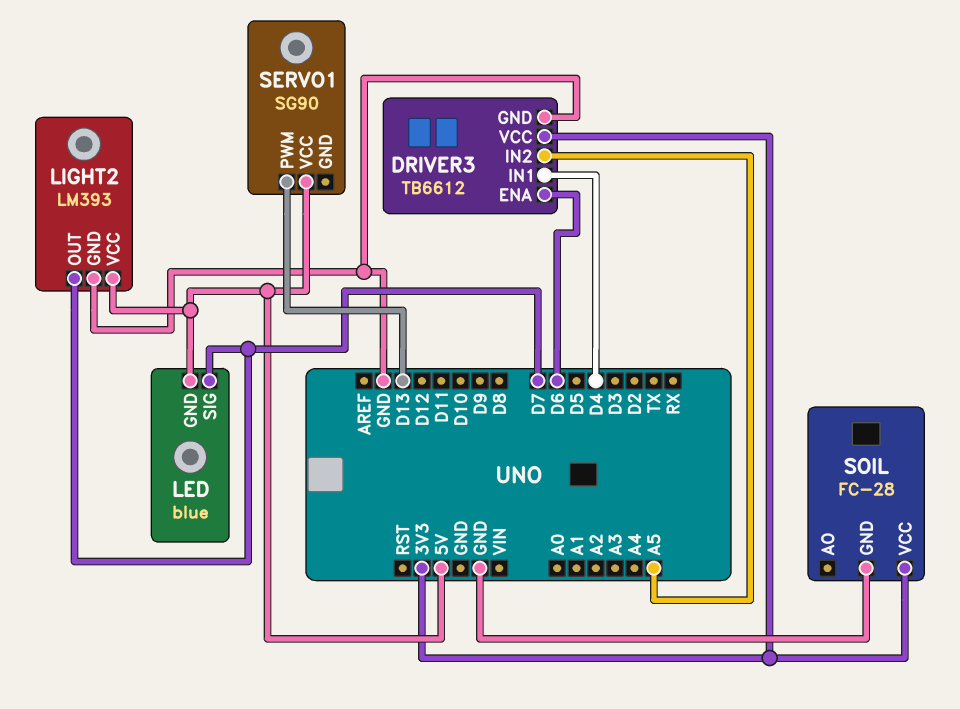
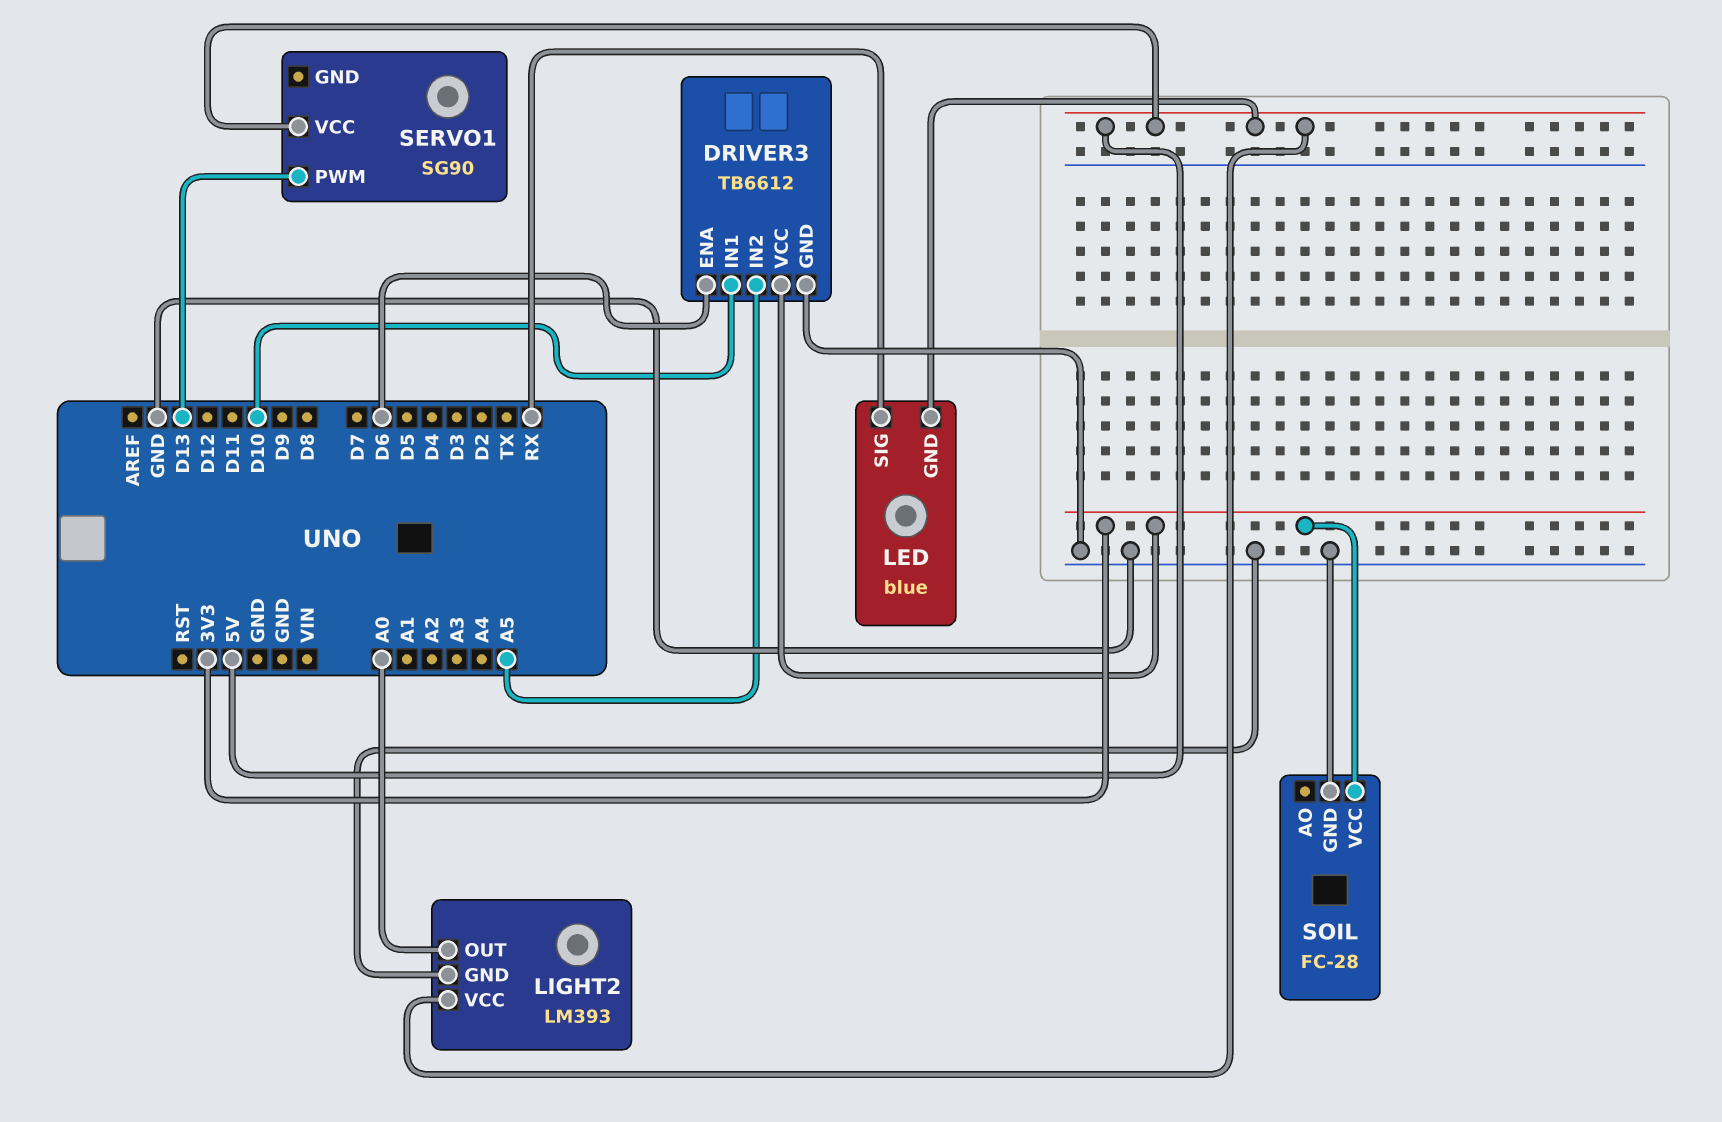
DRIVER3 pin IN1: D4 -> D10
LED pin SIG: D7 -> RX
LIGHT2 pin OUT: D7 -> A0

